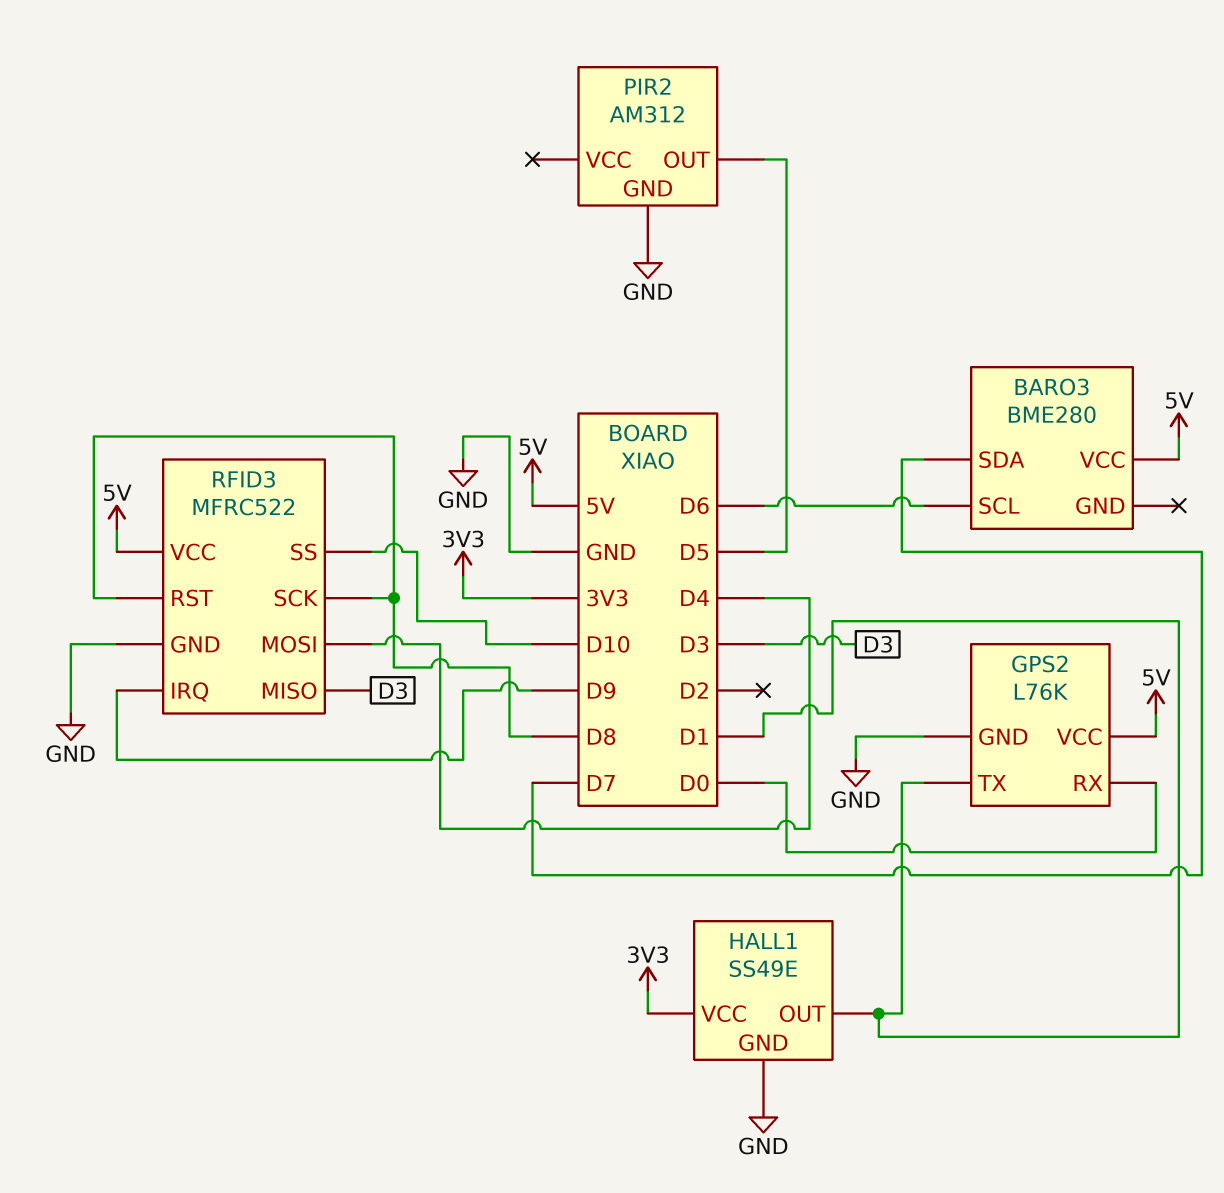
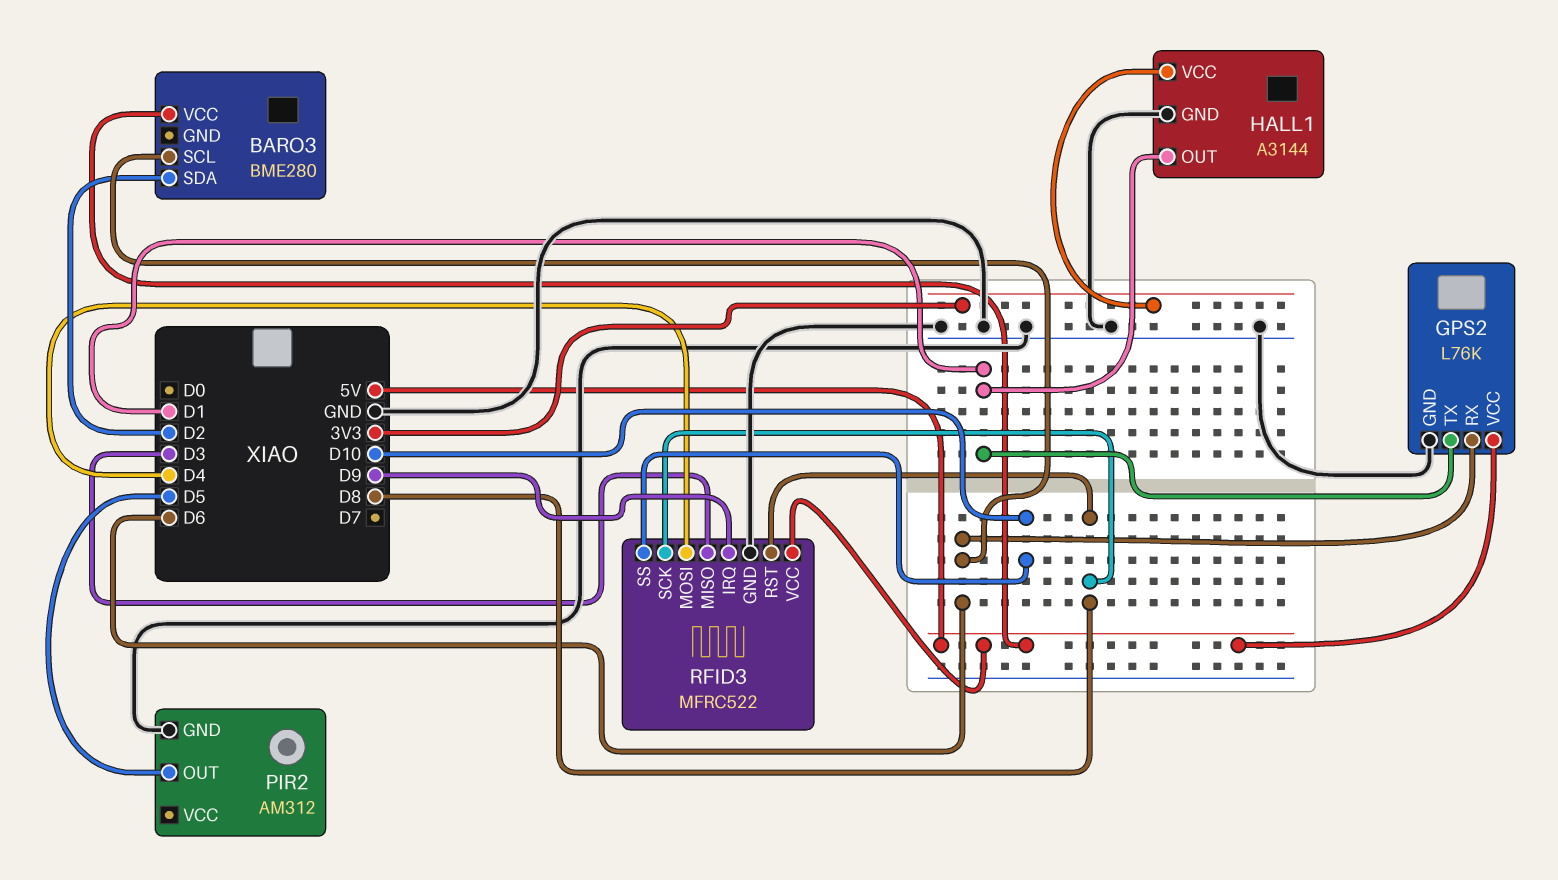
BARO3 pin SDA: D7 -> D2
GPS2 pin RX: D0 -> D6
HALL1: SS49E -> A3144

